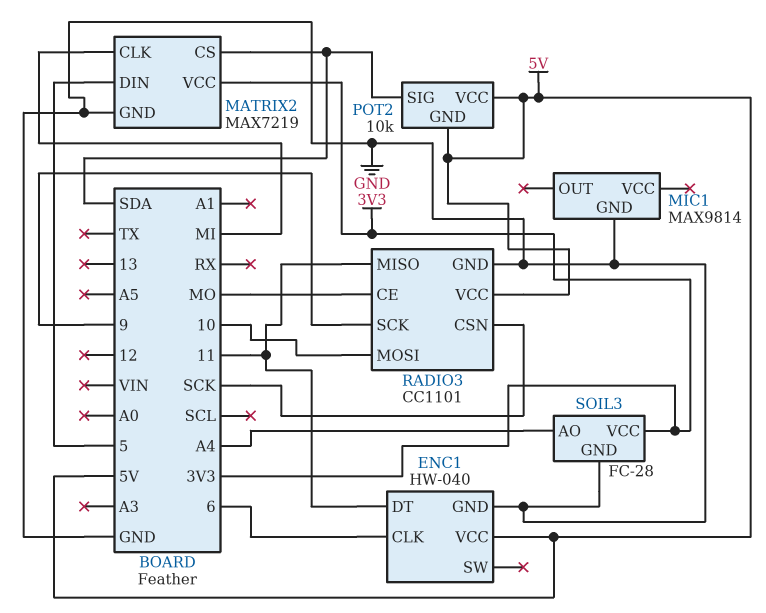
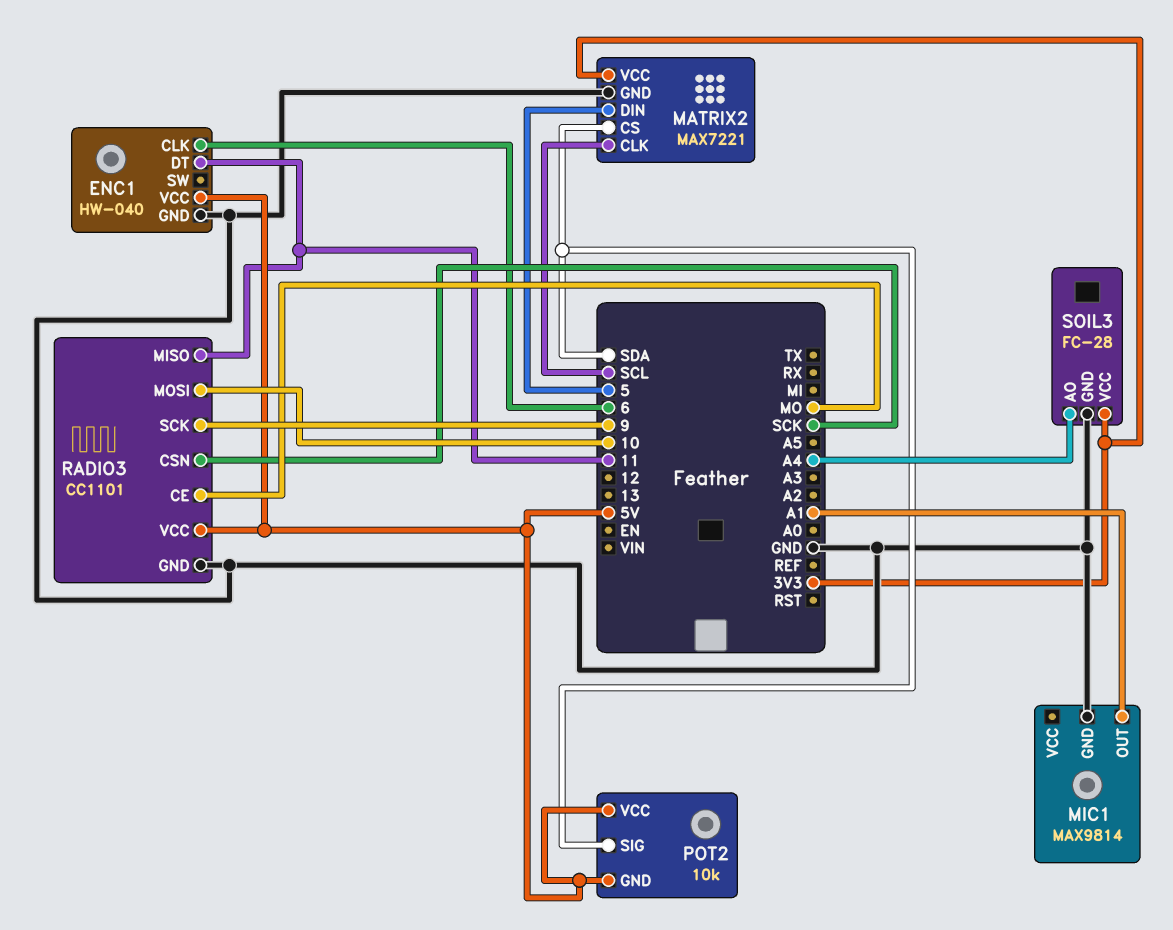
MATRIX2: MAX7219 -> MAX7221
MATRIX2 pin CLK: MI -> SCL
MIC1 pin OUT: none -> A1

